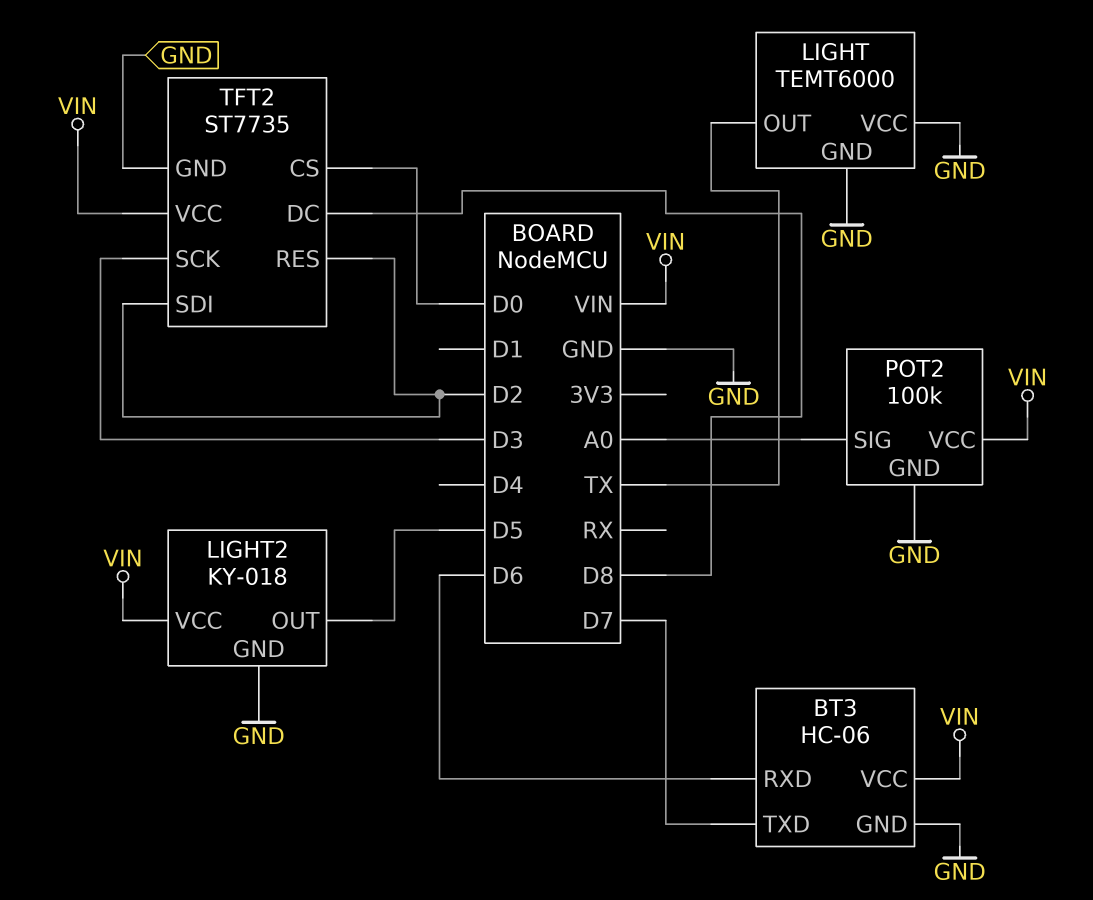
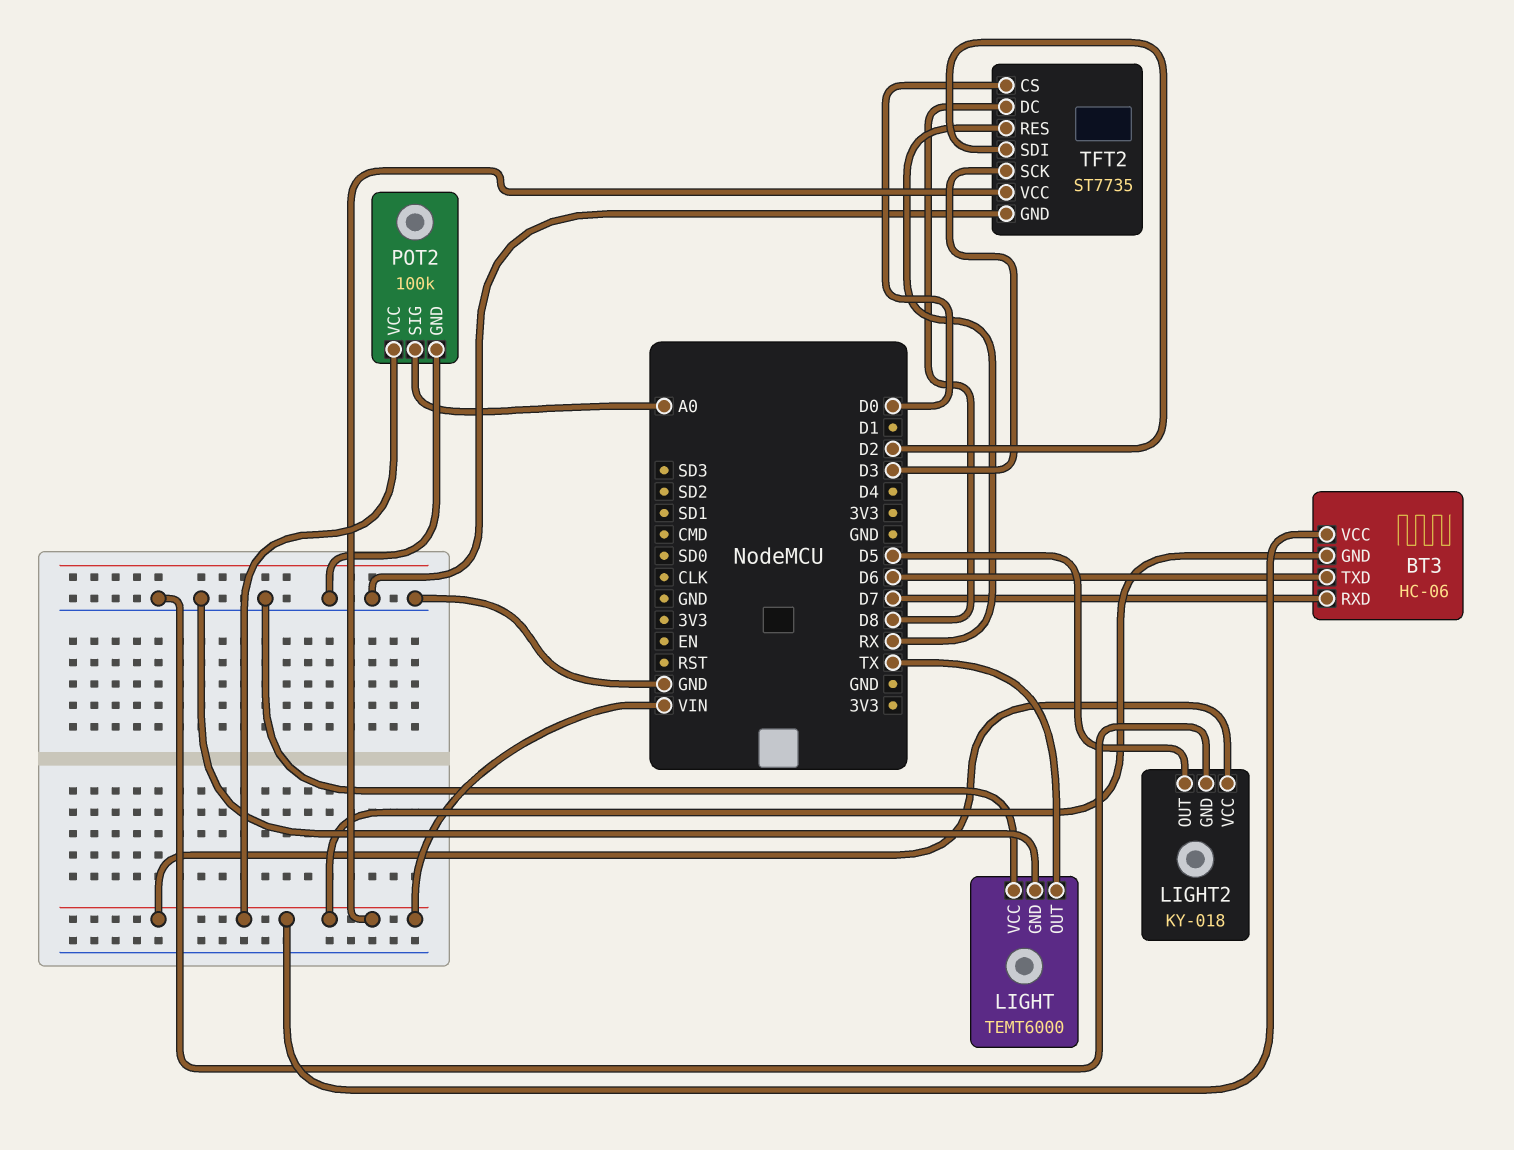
BT3 pin GND: GND -> VIN
BT3 pin RXD: D6 -> D7
BT3 pin TXD: D7 -> D6
TFT2 pin RES: D2 -> RX

